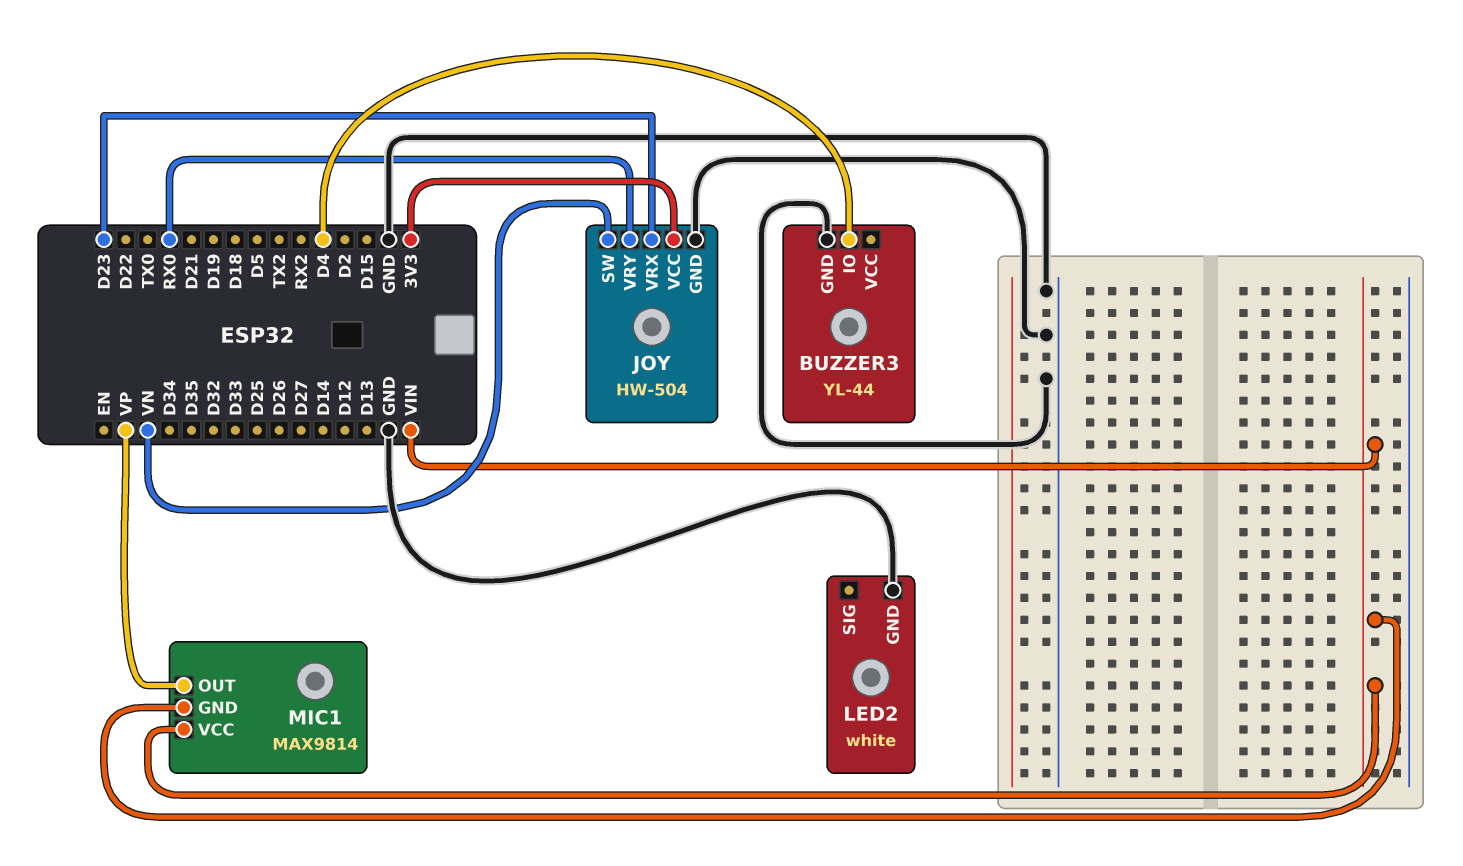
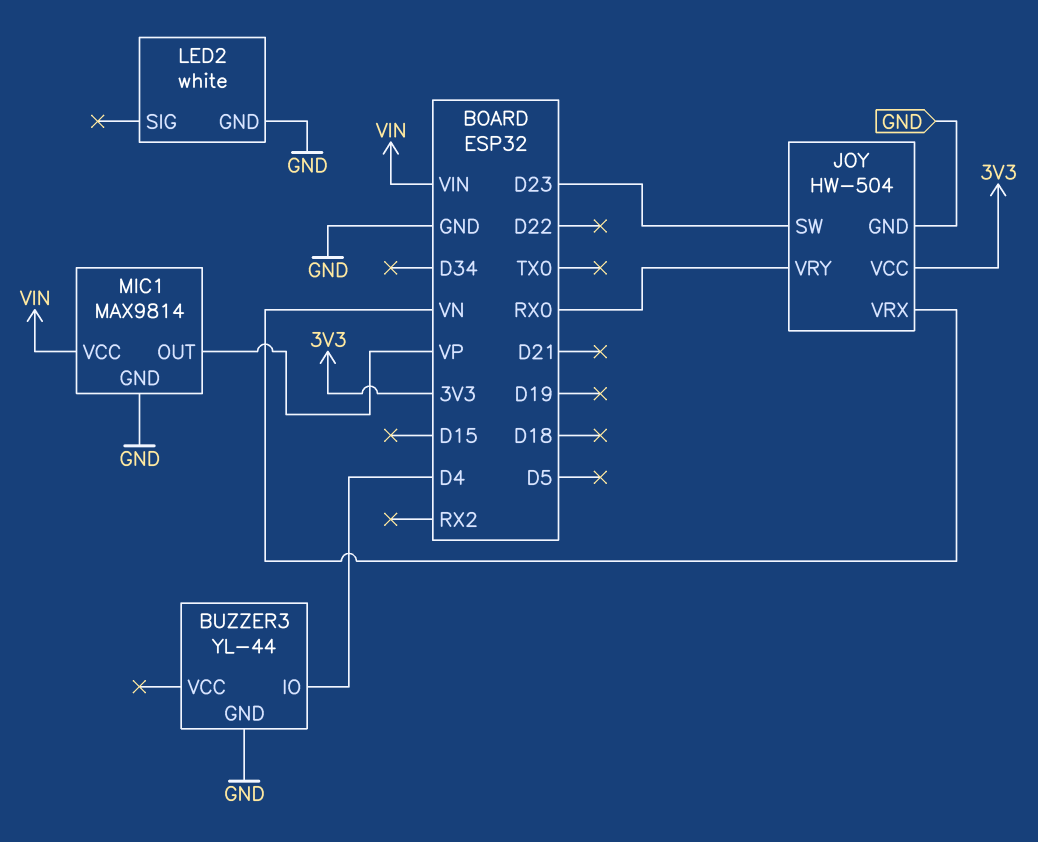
JOY pin SW: VN -> D23
JOY pin VRX: D23 -> VN
MIC1 pin GND: VIN -> GND

